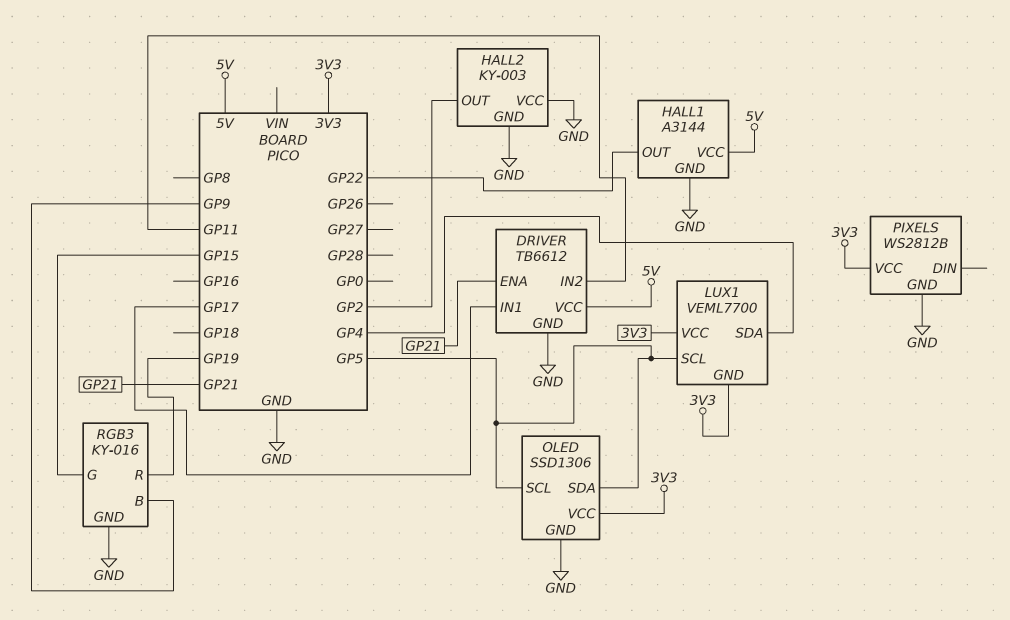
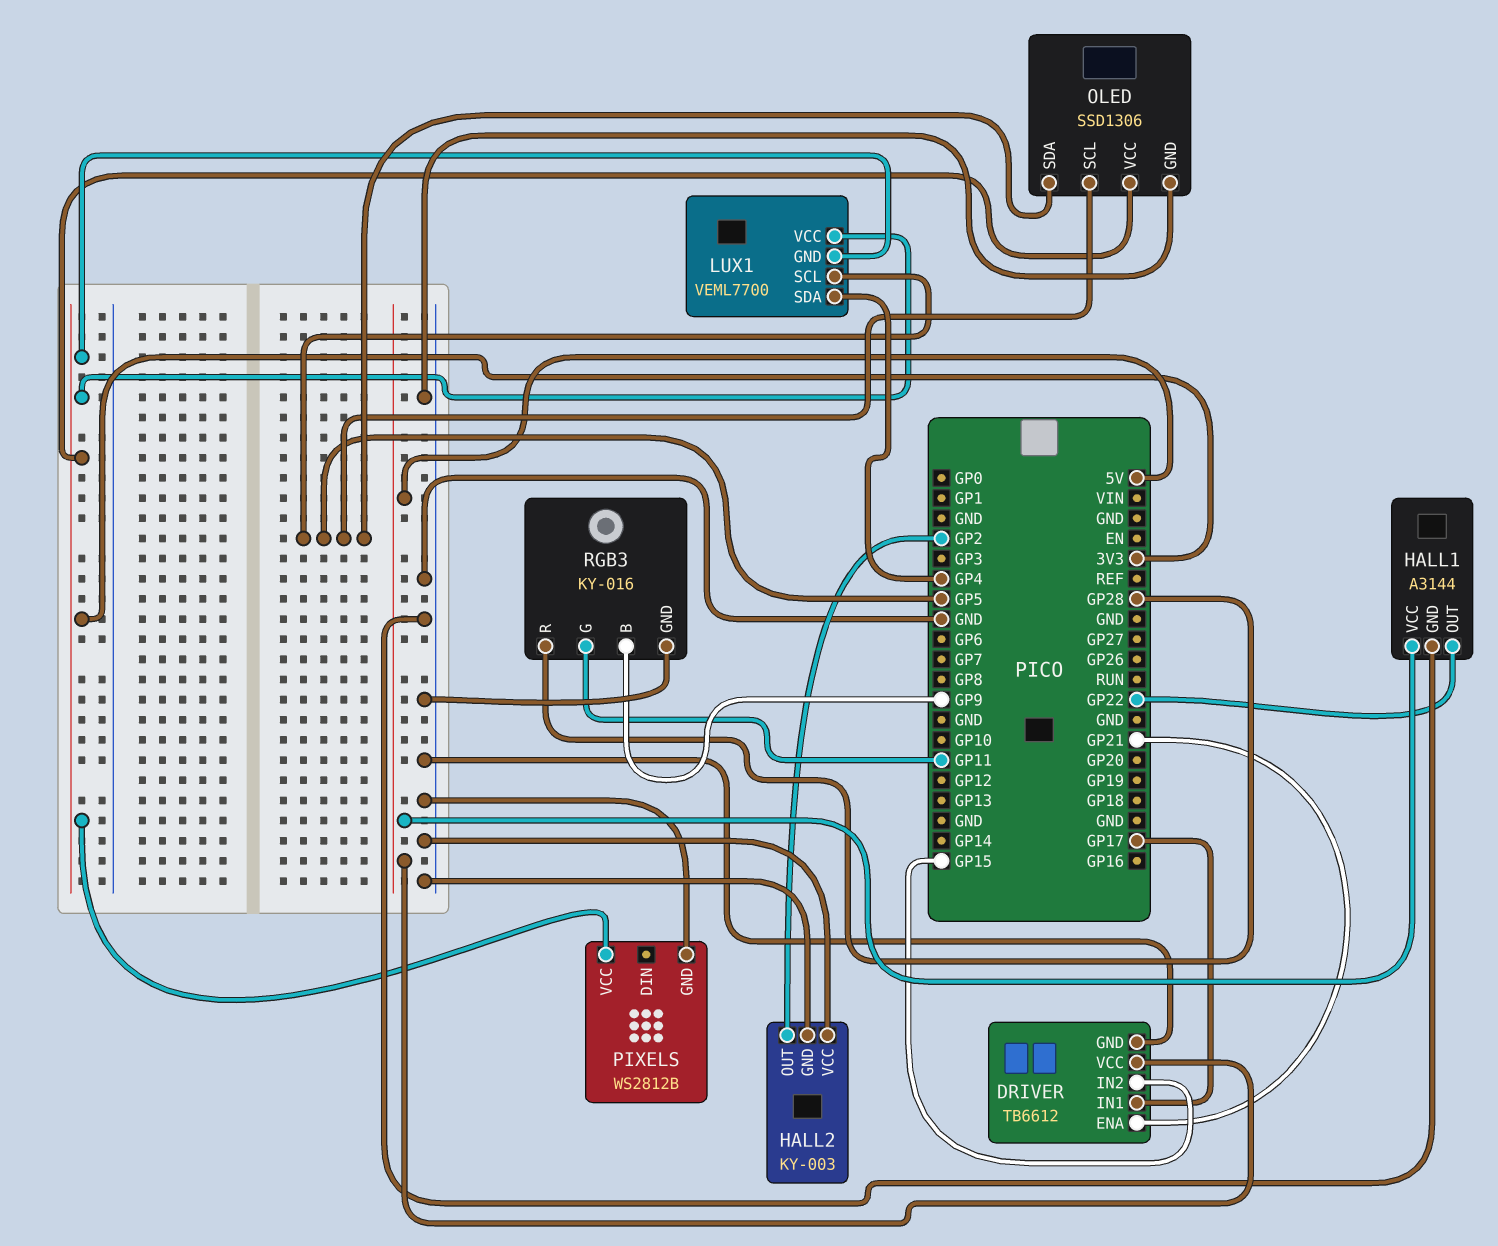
DRIVER pin IN2: GP11 -> GP15
RGB3 pin G: GP15 -> GP11
RGB3 pin R: GP19 -> GP28

